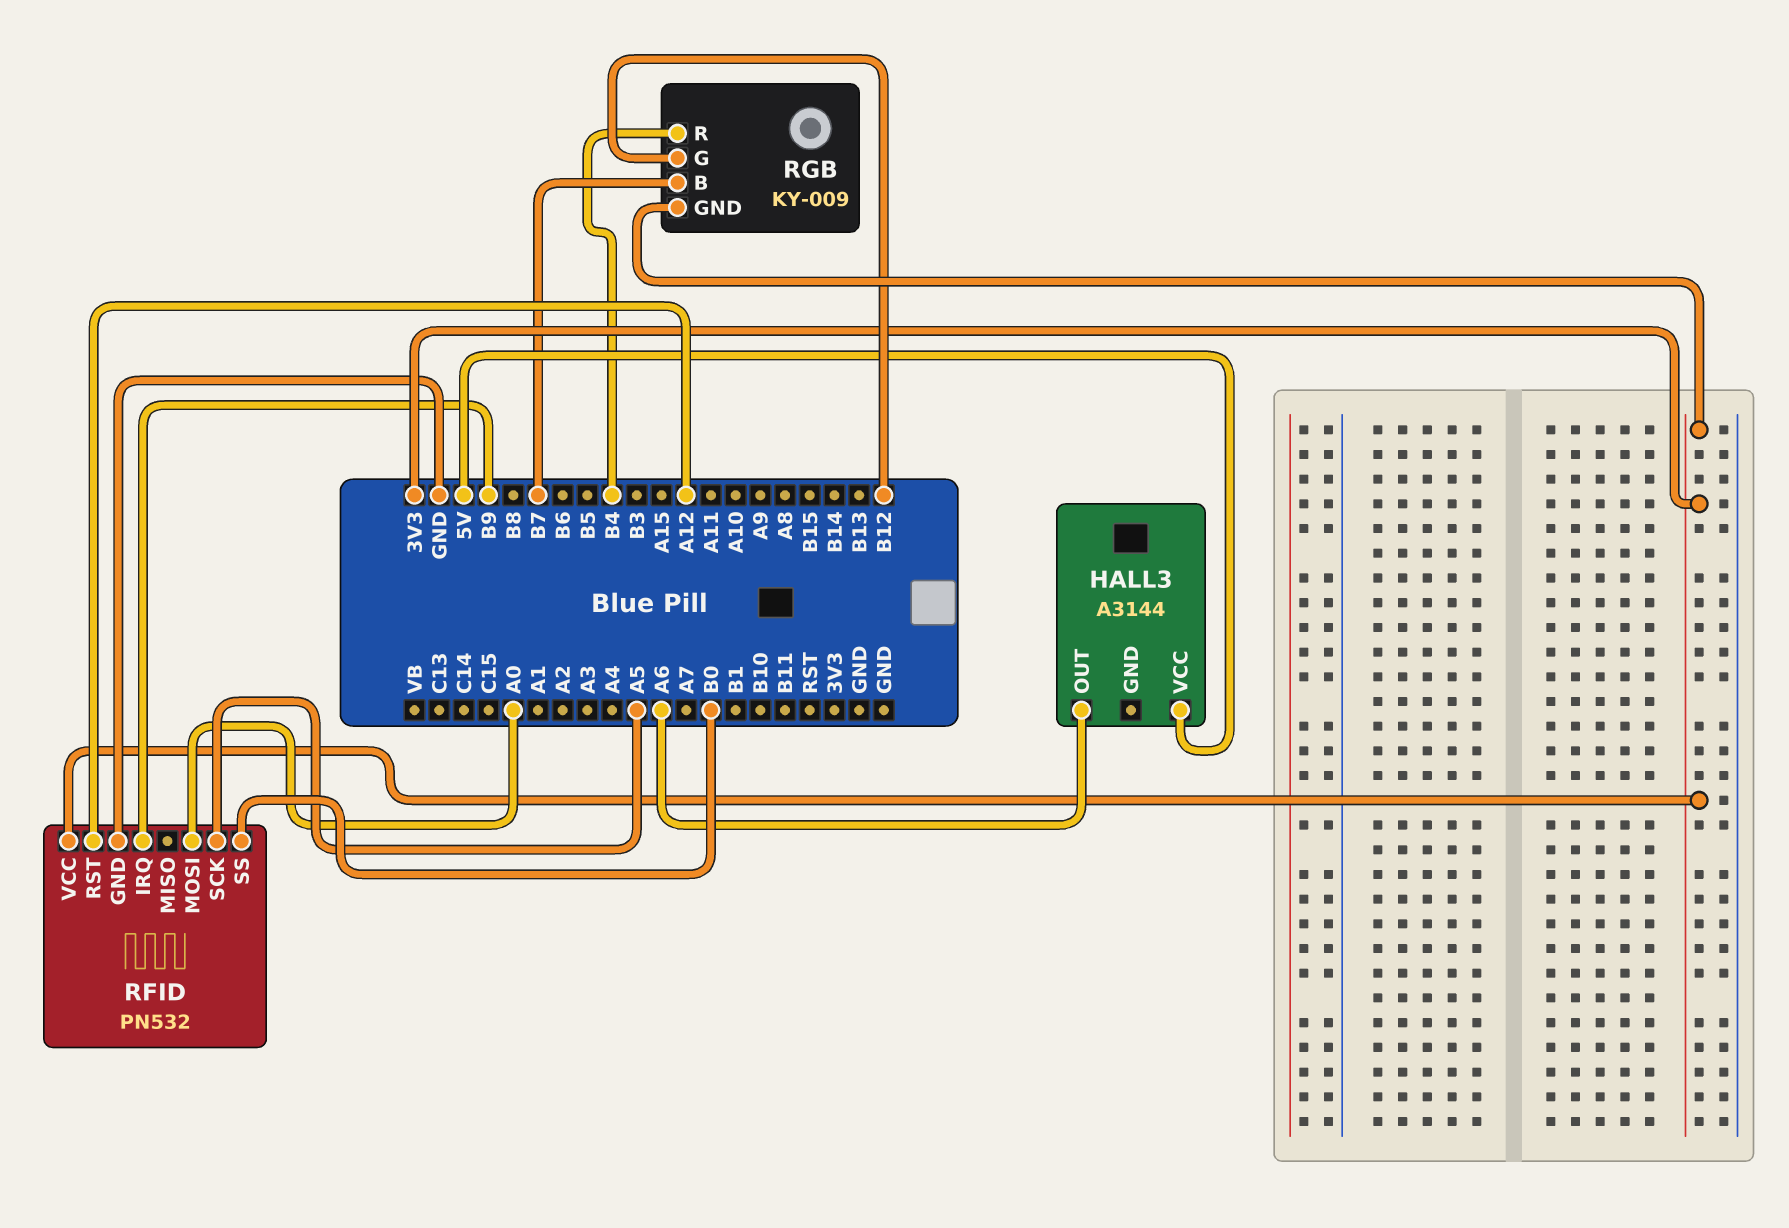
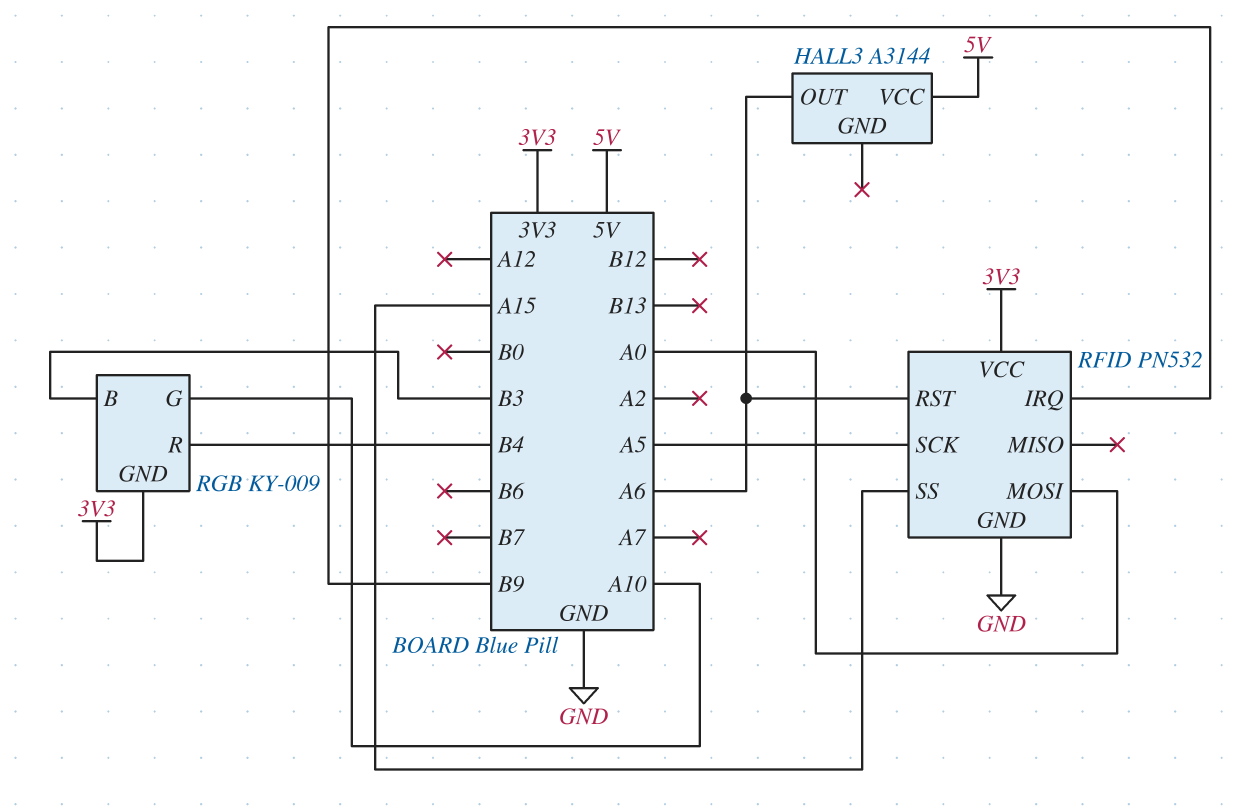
RFID pin RST: A12 -> A6
RFID pin SS: B0 -> A15
RGB pin B: B7 -> B3
RGB pin G: B12 -> A10

